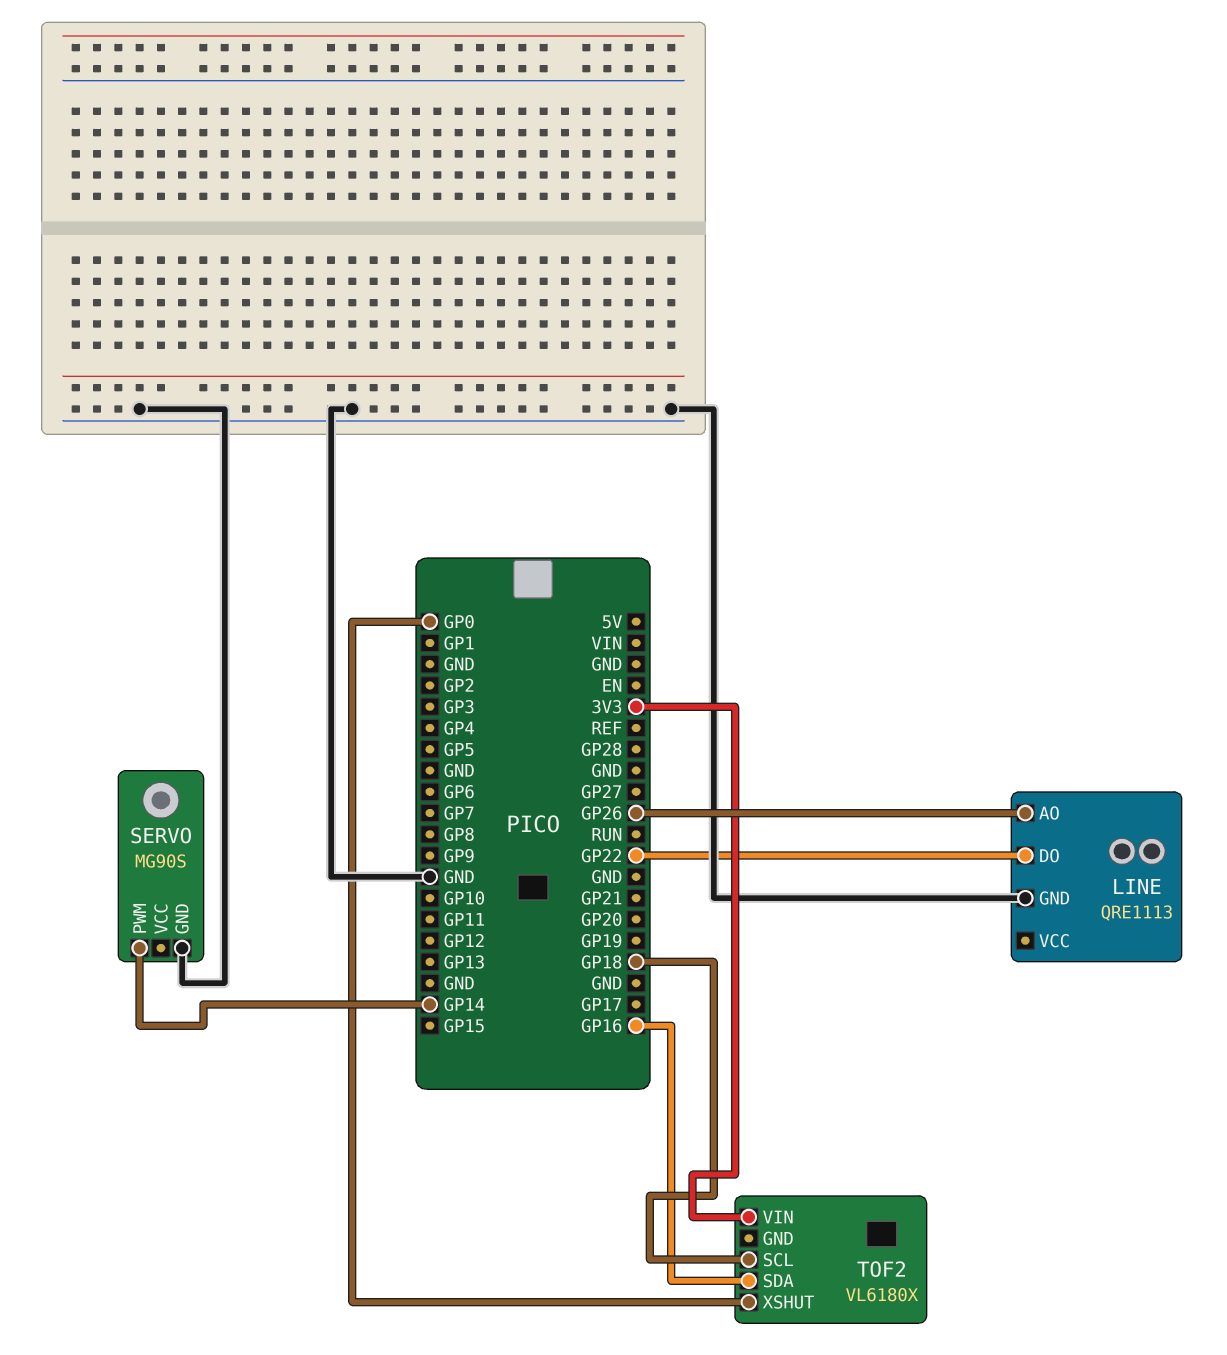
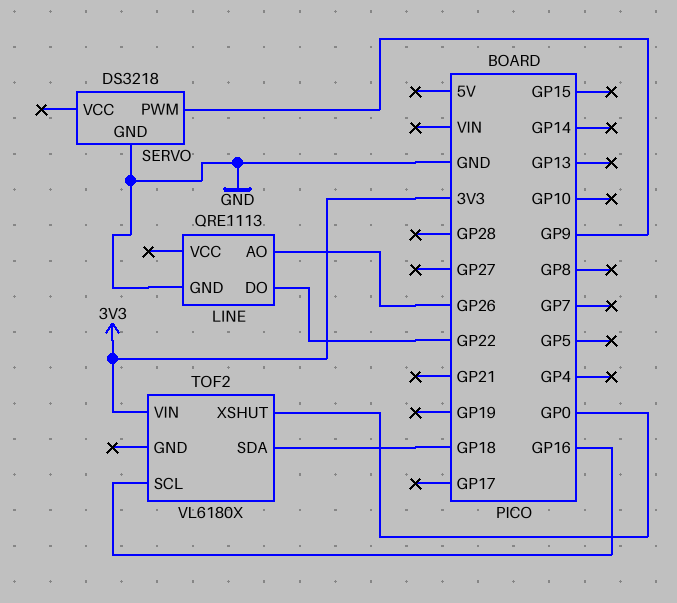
SERVO: MG90S -> DS3218
SERVO pin PWM: GP14 -> GP9
TOF2 pin SCL: GP18 -> GP16
TOF2 pin SDA: GP16 -> GP18

